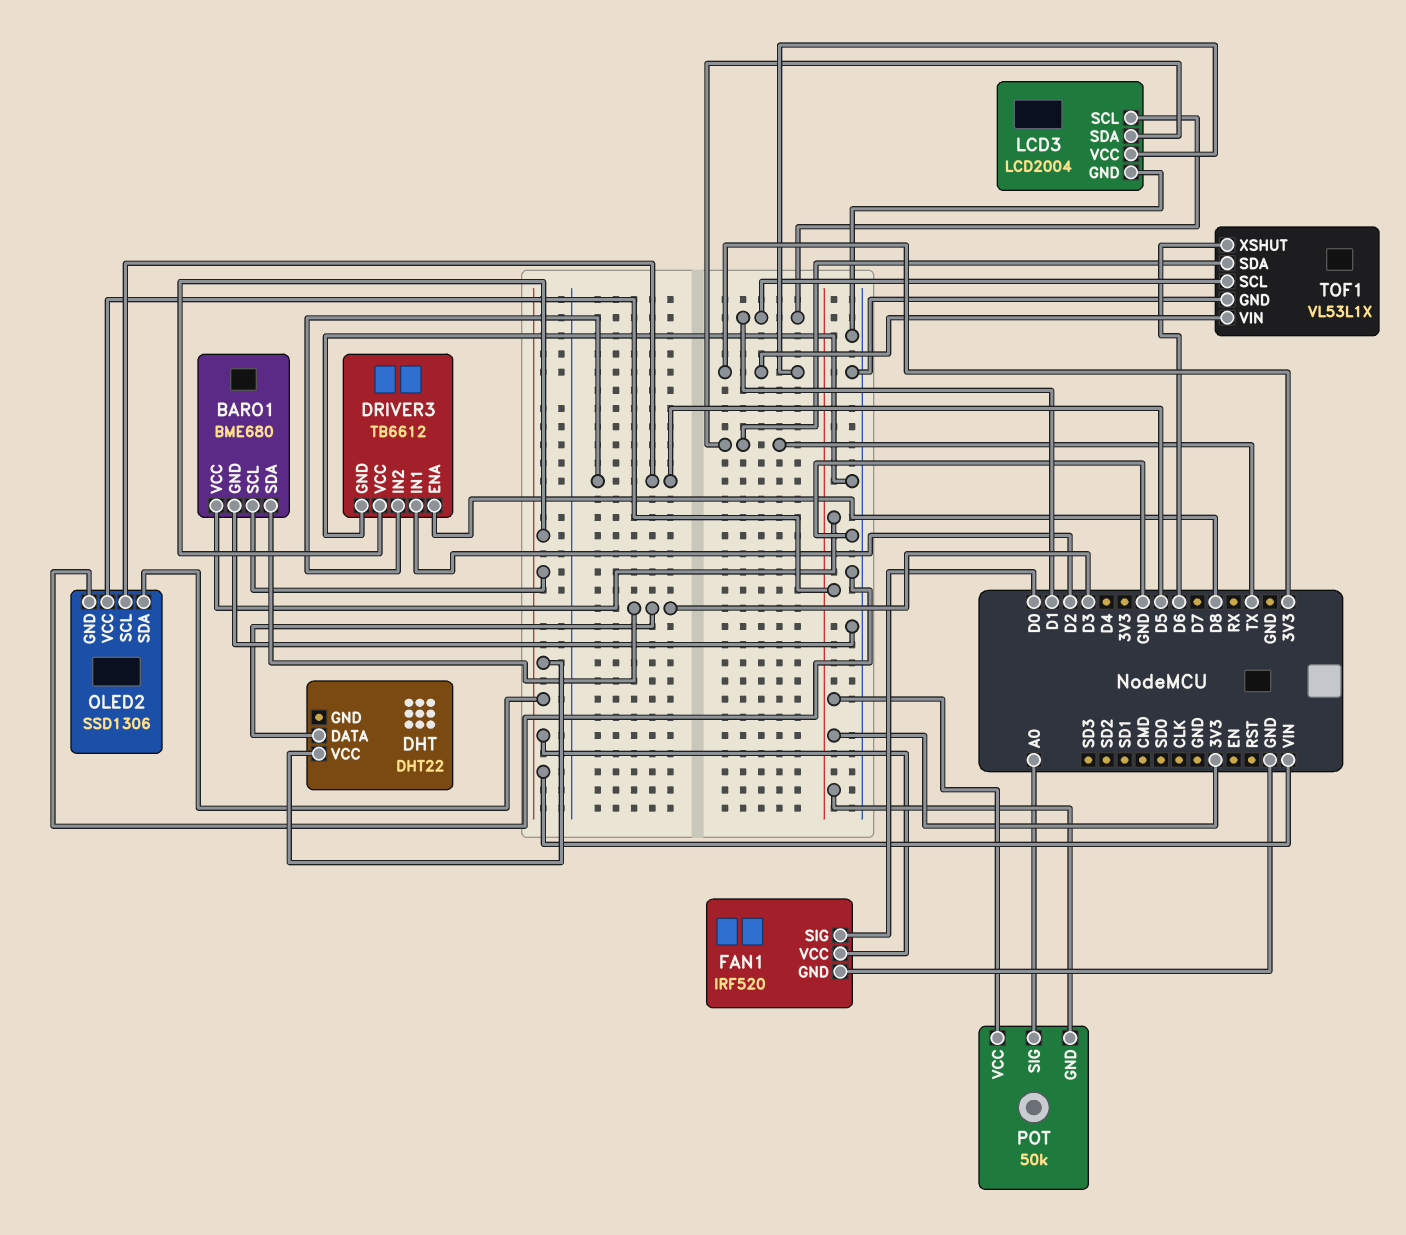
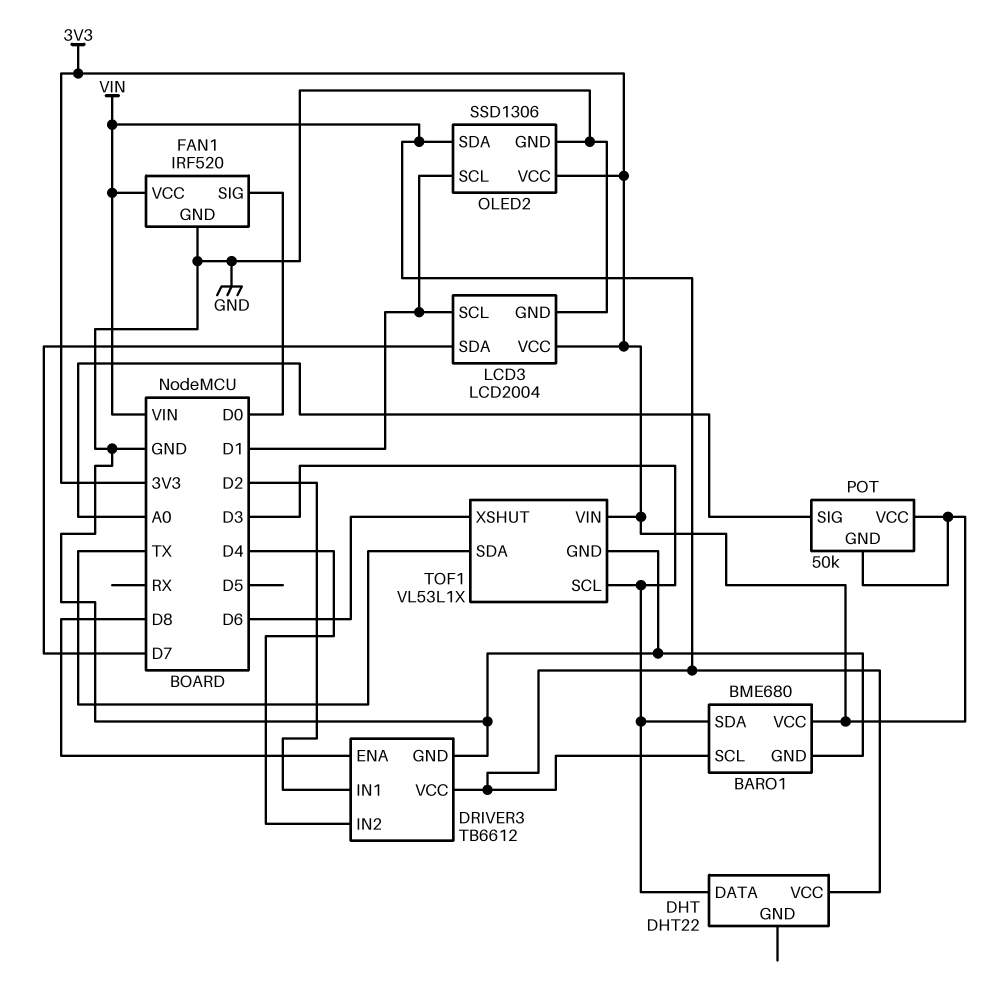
DRIVER3 pin IN2: D5 -> D4
LCD3 pin SDA: TX -> D7
OLED2 pin SCL: D5 -> D1
TOF1 pin SCL: D1 -> D3

